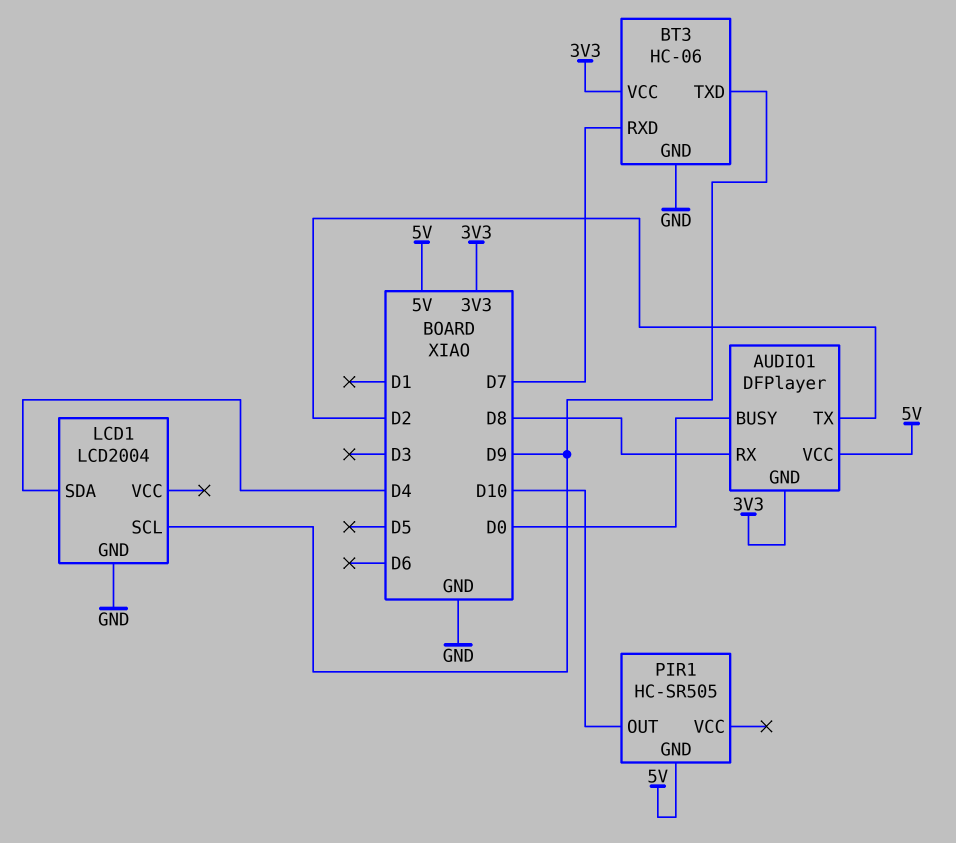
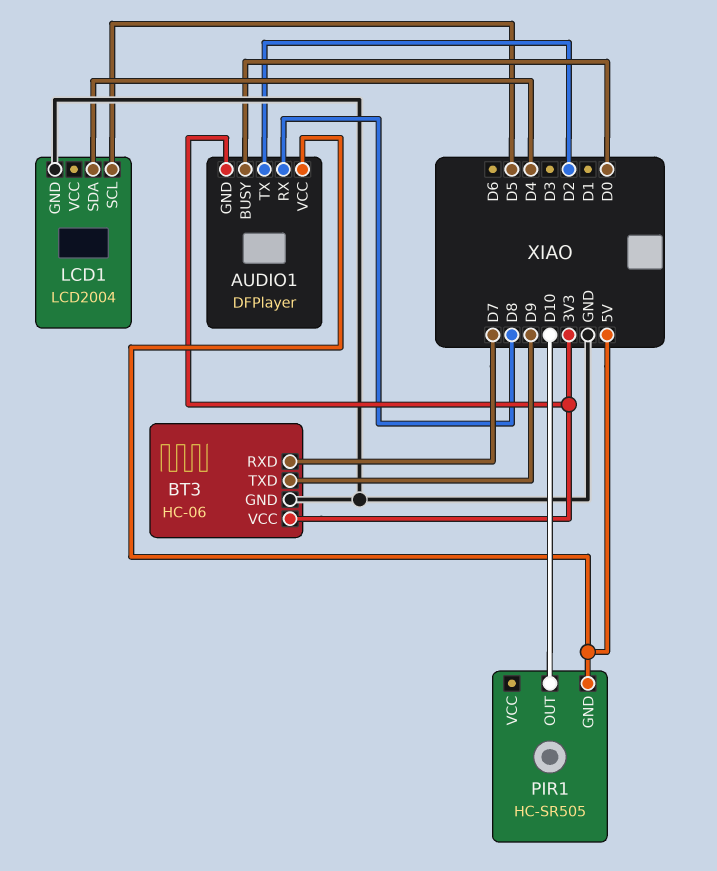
LCD1 pin SCL: D9 -> D5

